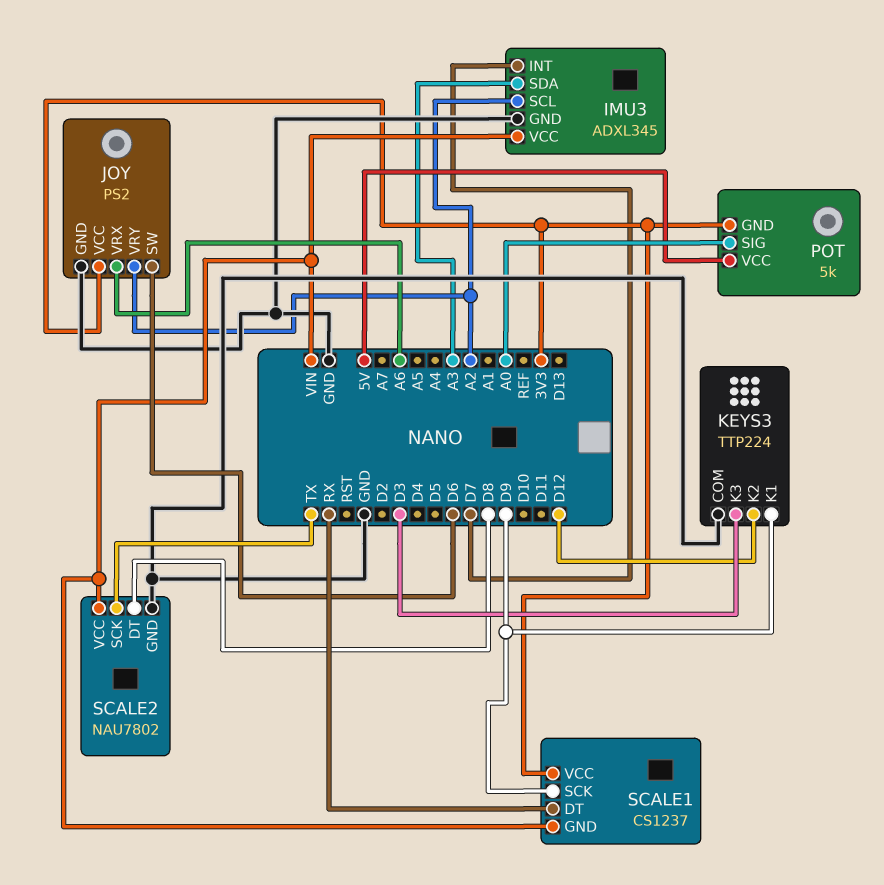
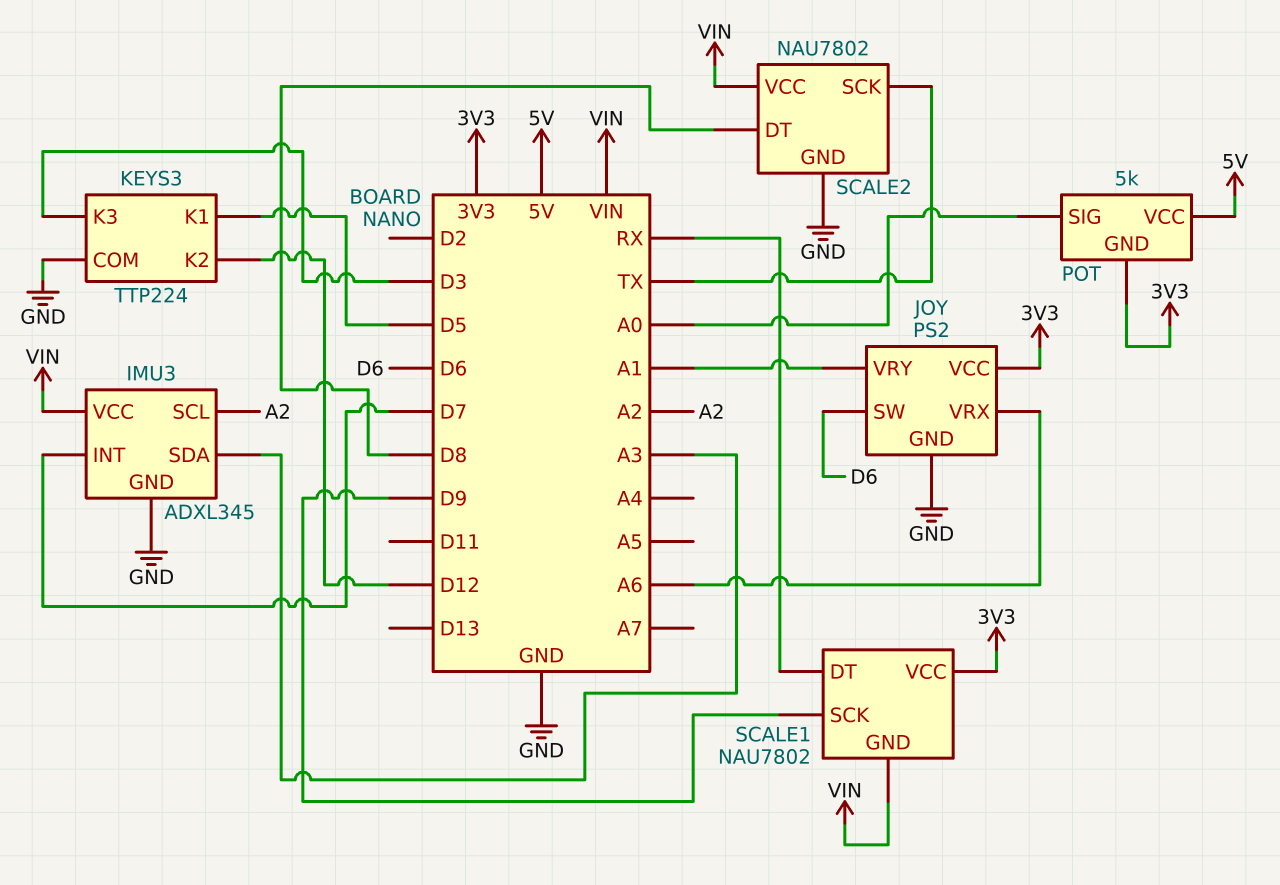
JOY pin VRY: A2 -> A1
KEYS3 pin K1: D9 -> D5
SCALE1: CS1237 -> NAU7802

